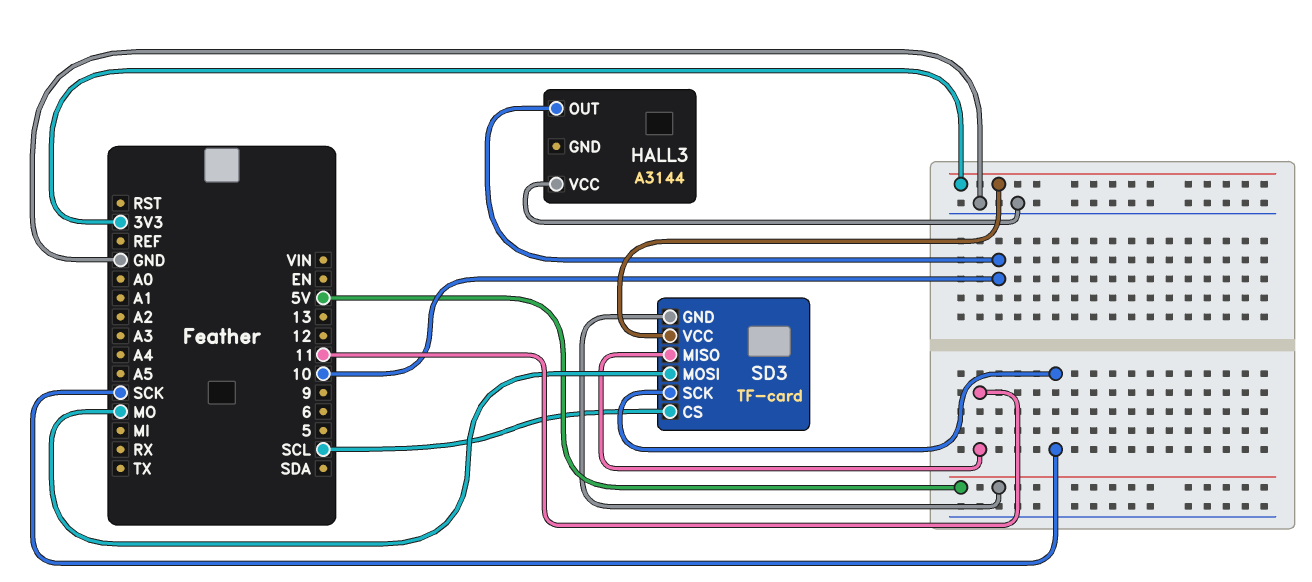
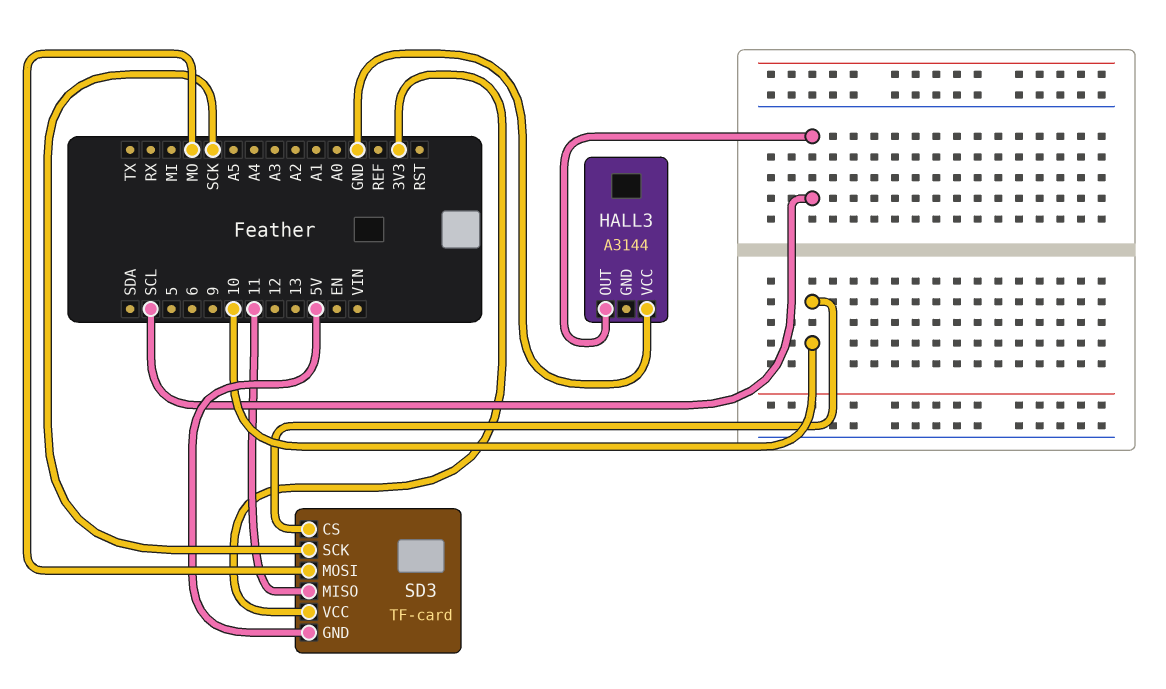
HALL3 pin OUT: 10 -> SCL
SD3 pin CS: SCL -> 10

